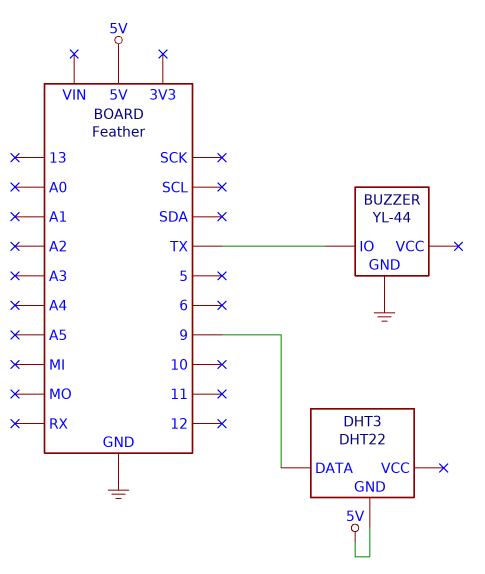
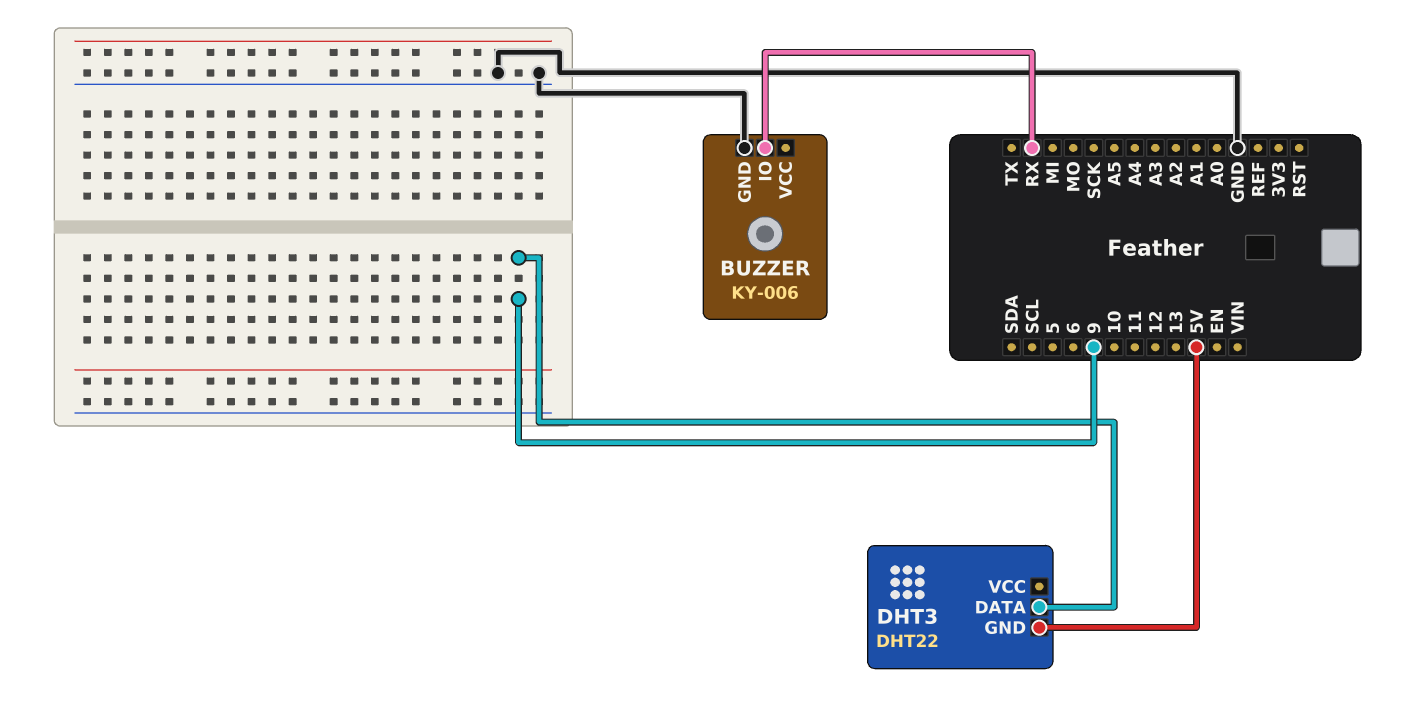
BUZZER: YL-44 -> KY-006
BUZZER pin IO: TX -> RX

